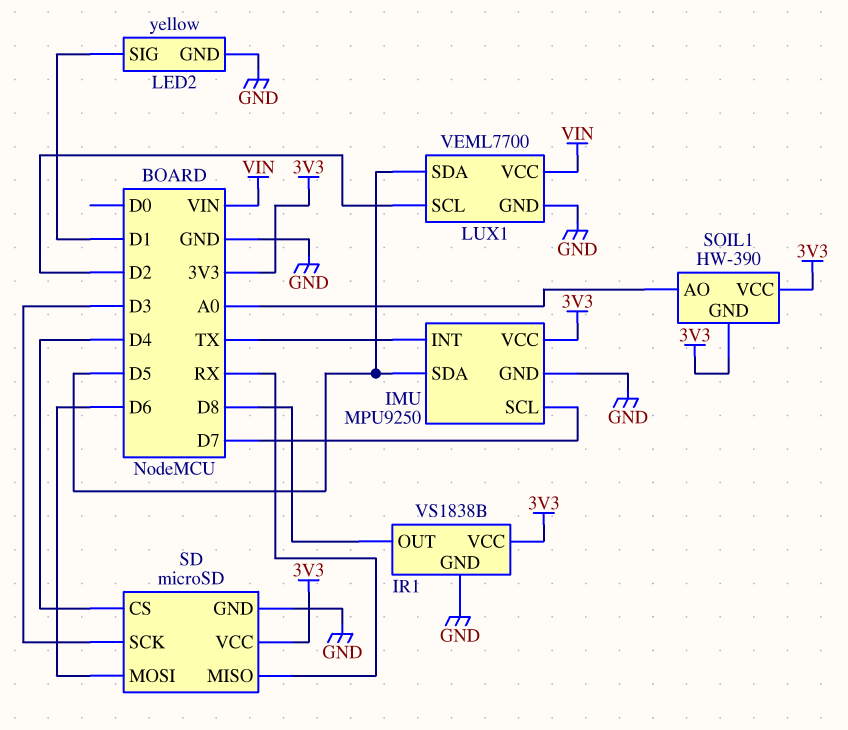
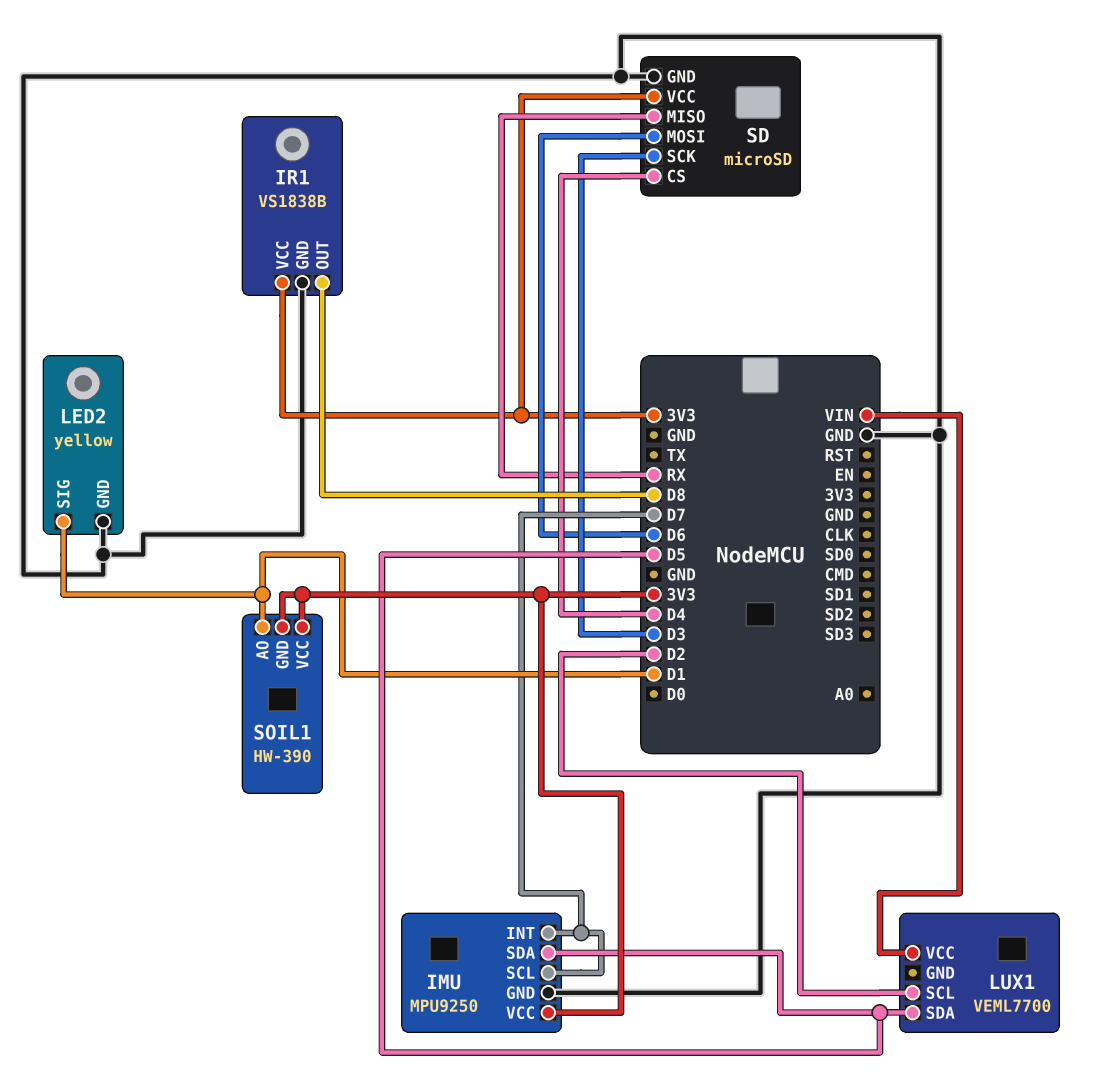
IMU pin INT: TX -> D7
LUX1 pin GND: GND -> none
SOIL1 pin AO: A0 -> D1

